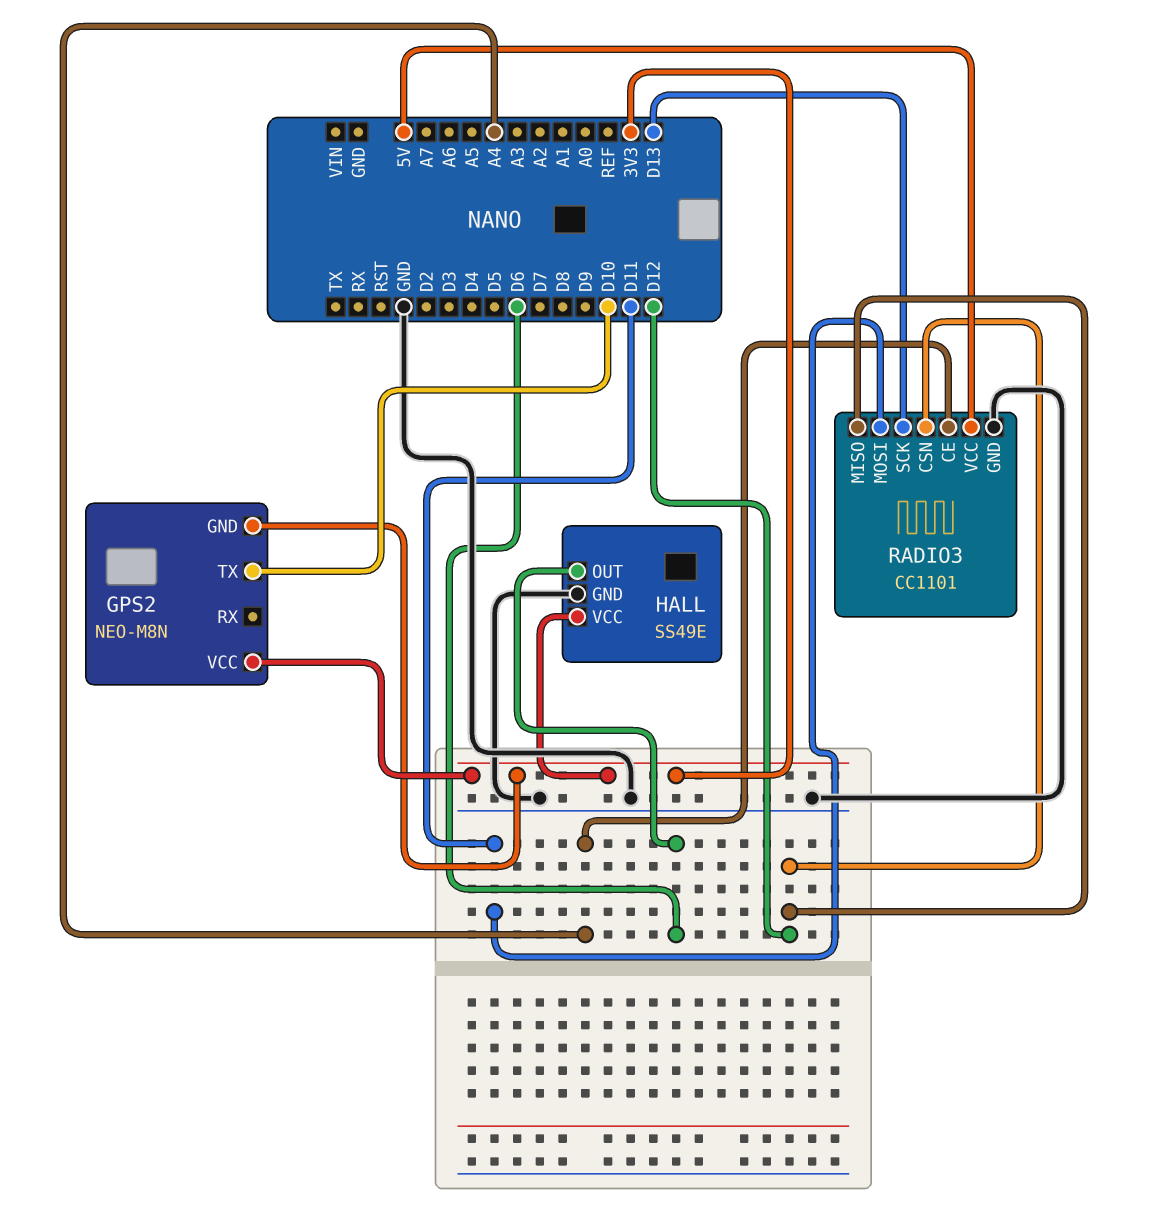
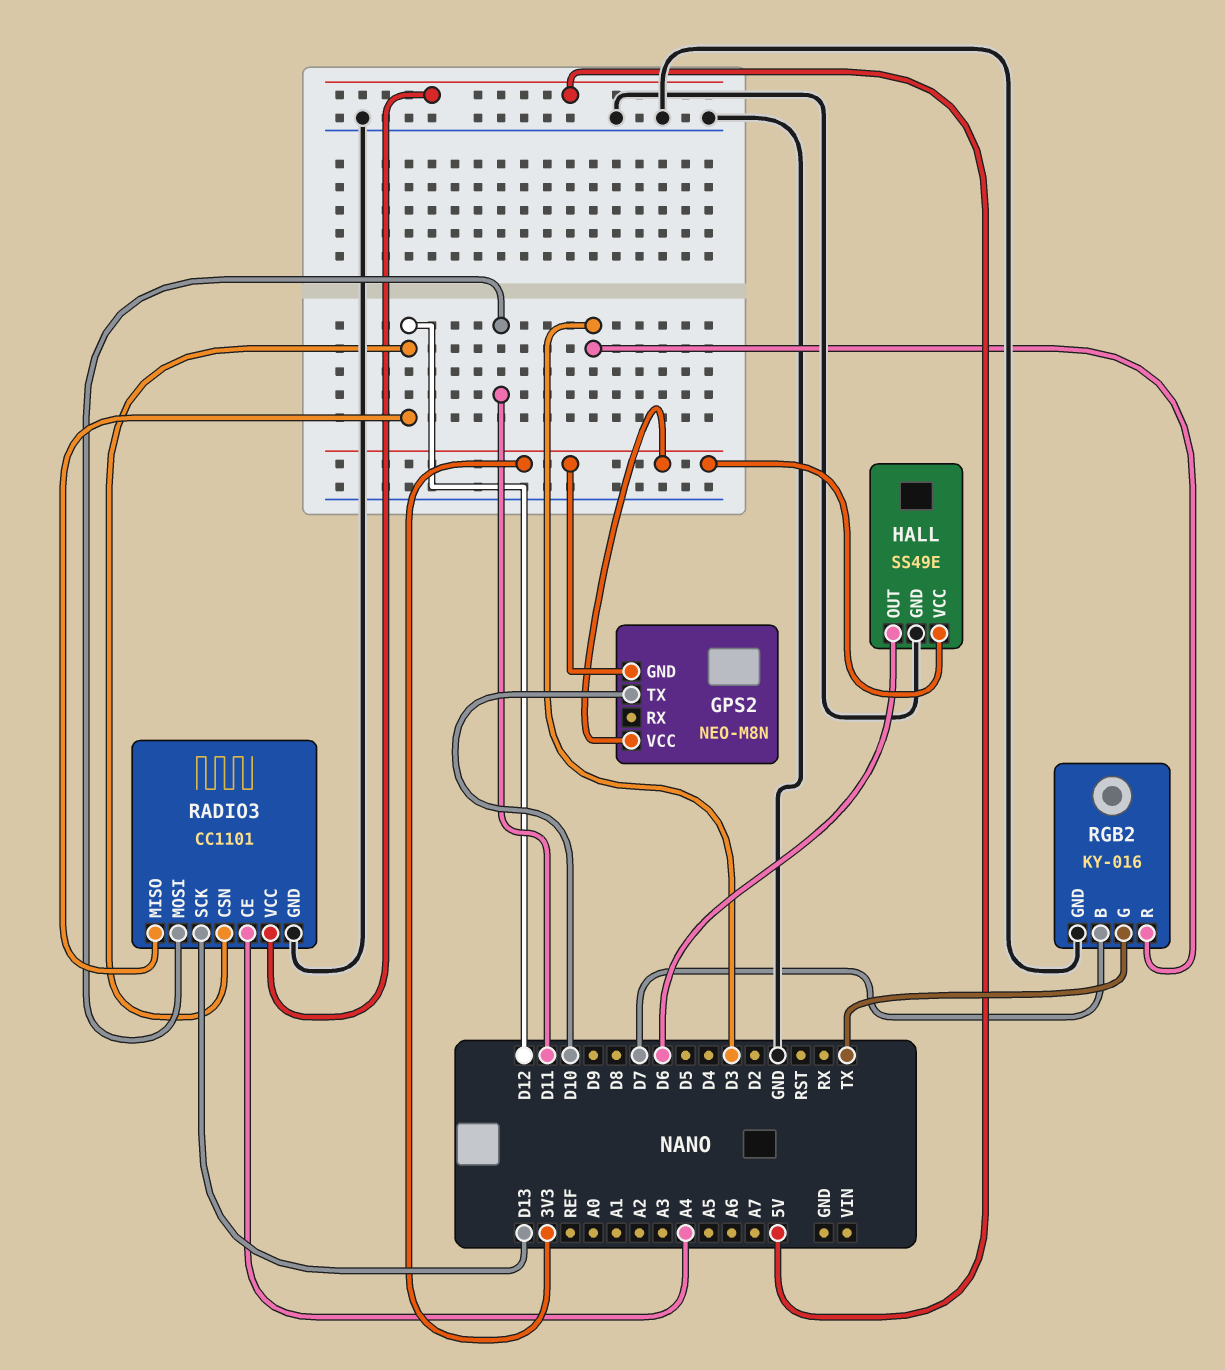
RGB2: none -> KY-016
RGB2 pin B: none -> D7
RGB2 pin G: none -> TX
RGB2 pin GND: none -> GND
RGB2 pin R: none -> D3

